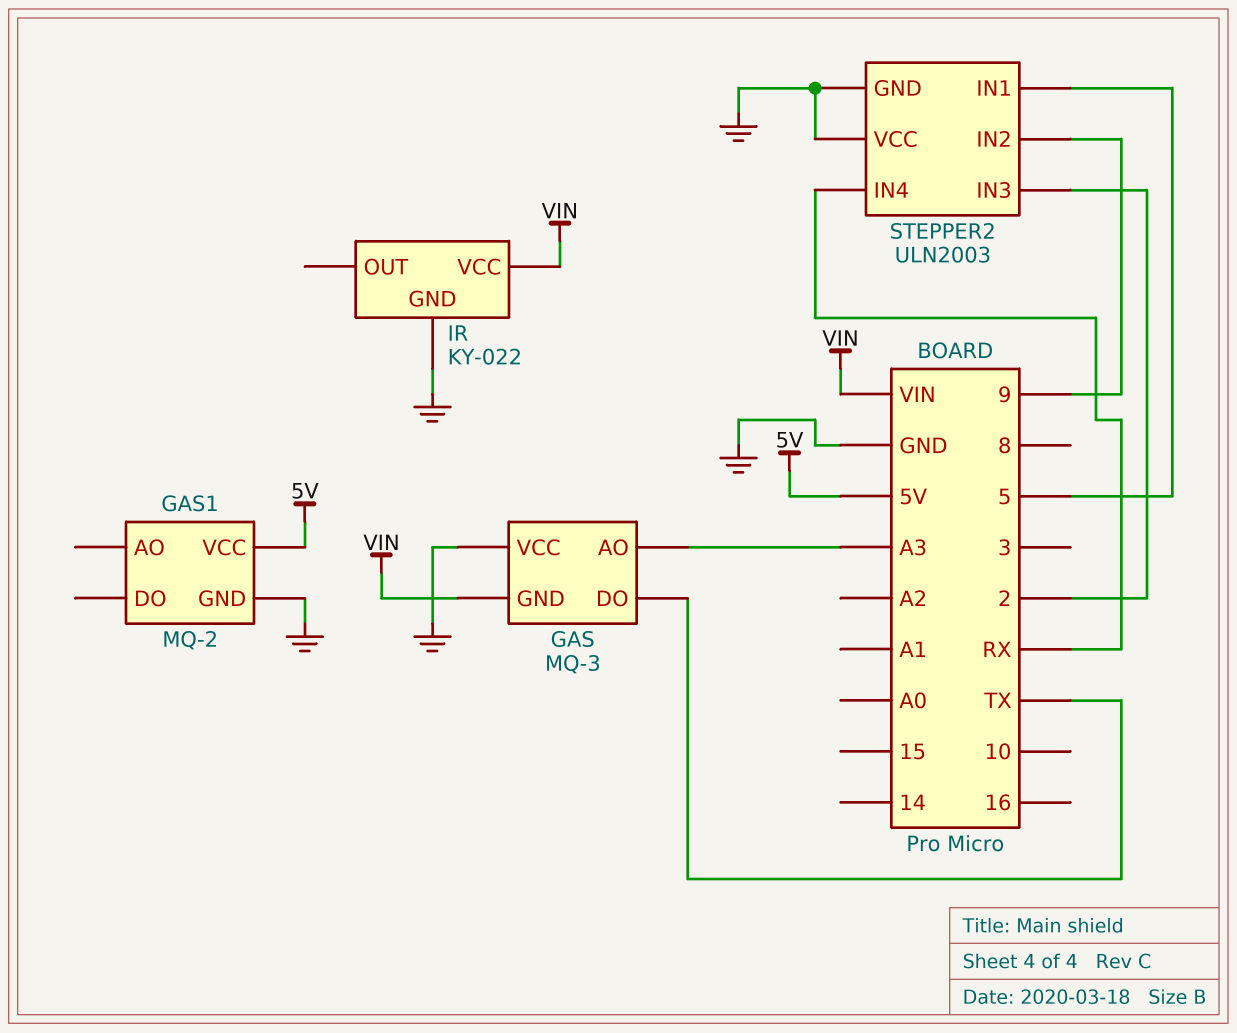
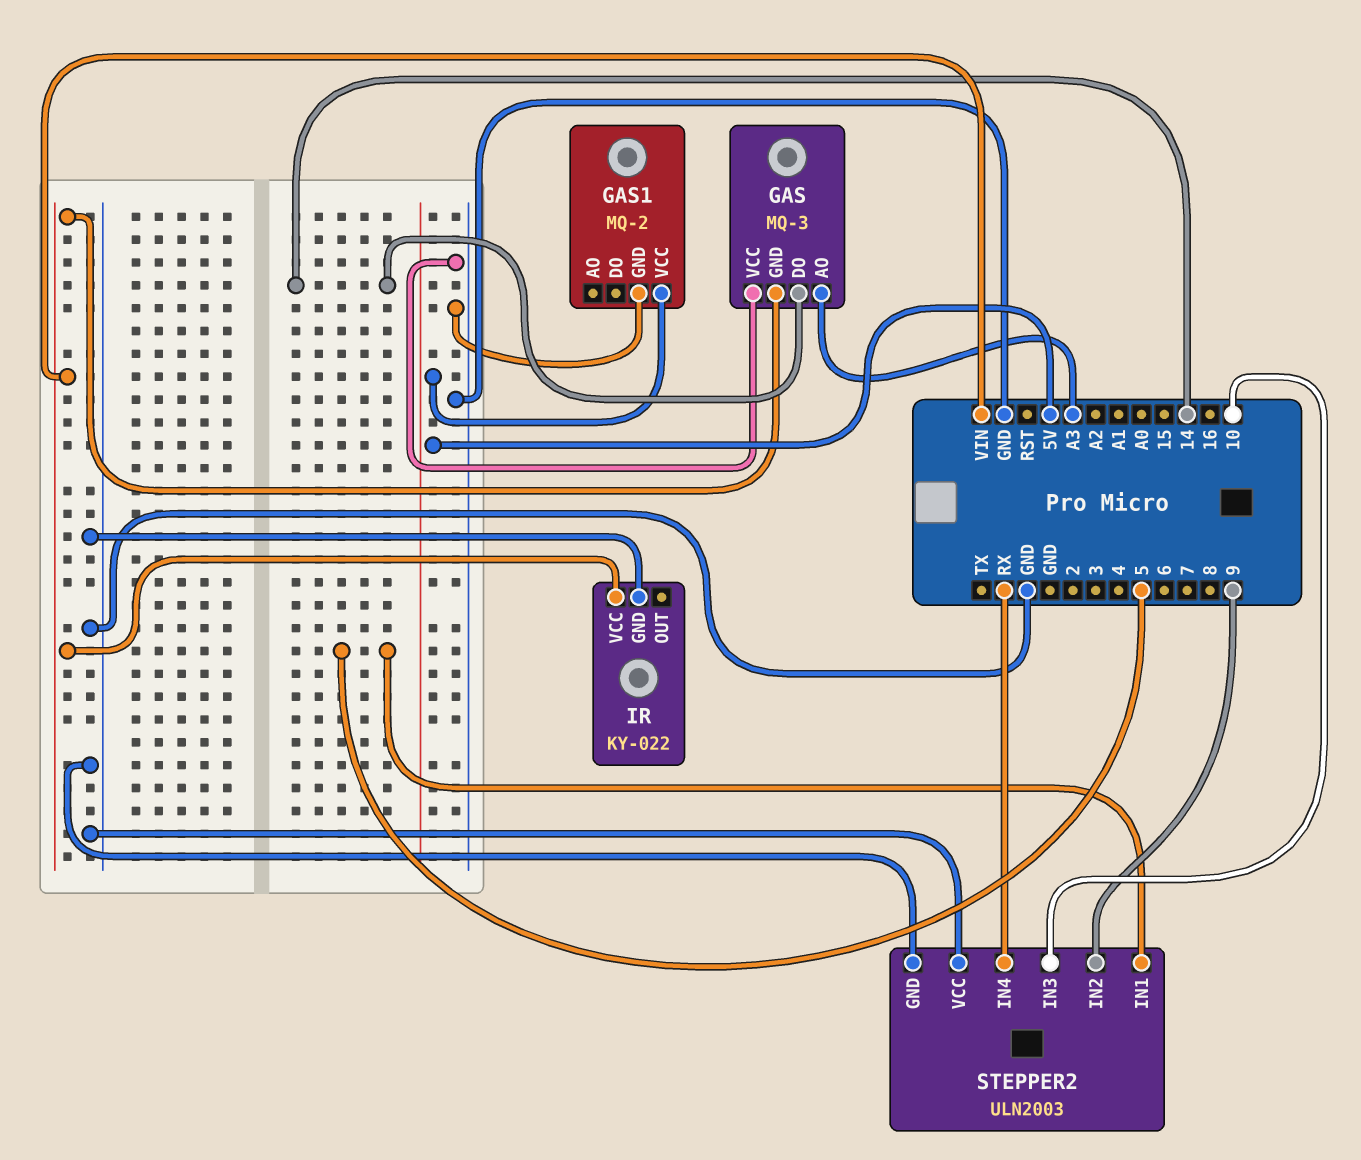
GAS pin DO: TX -> 14
STEPPER2 pin IN3: 2 -> 10

